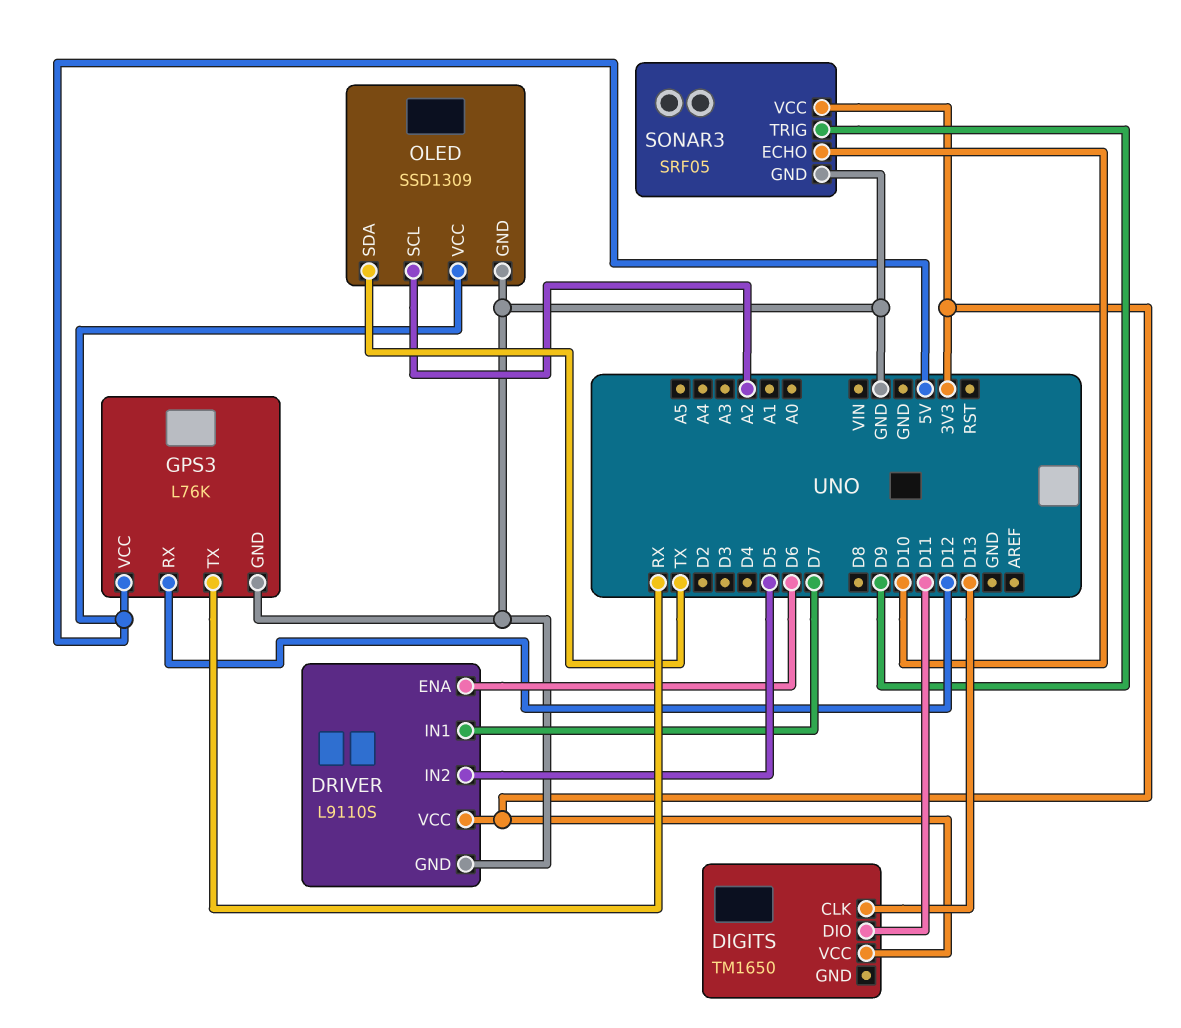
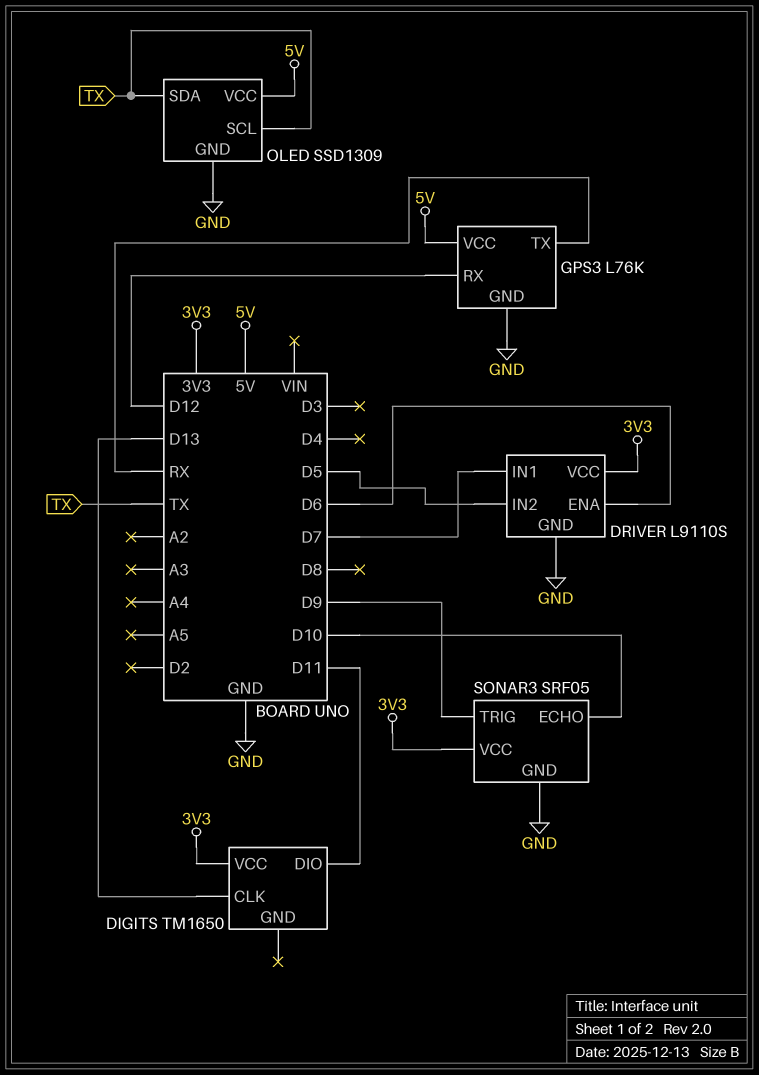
OLED pin SCL: A2 -> TX

